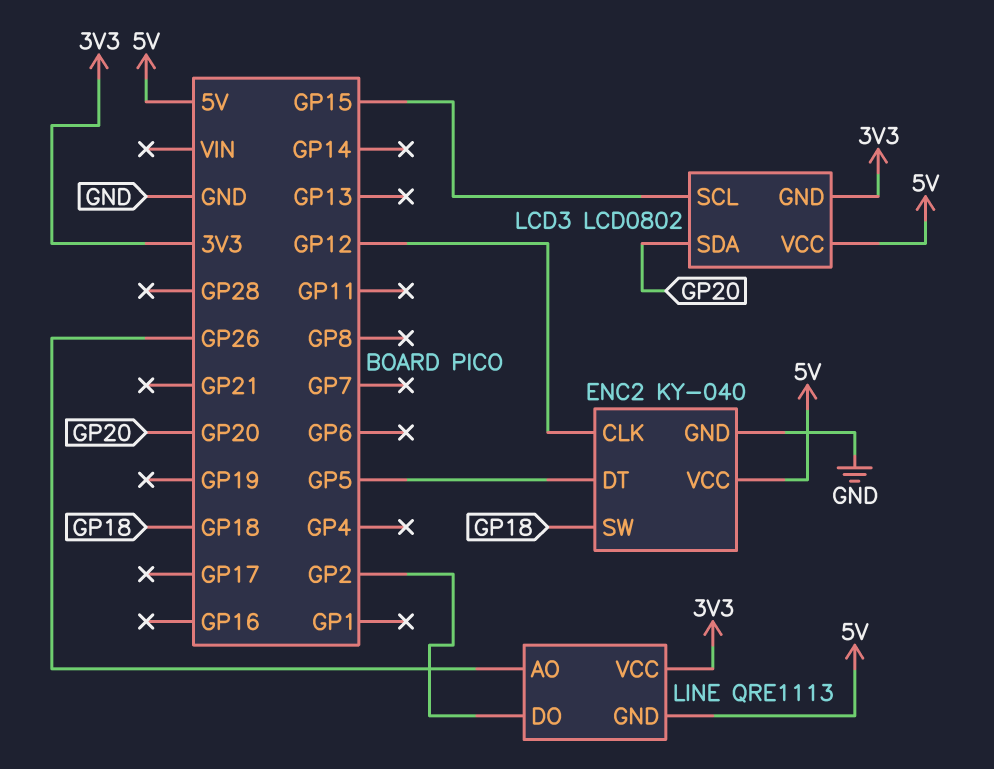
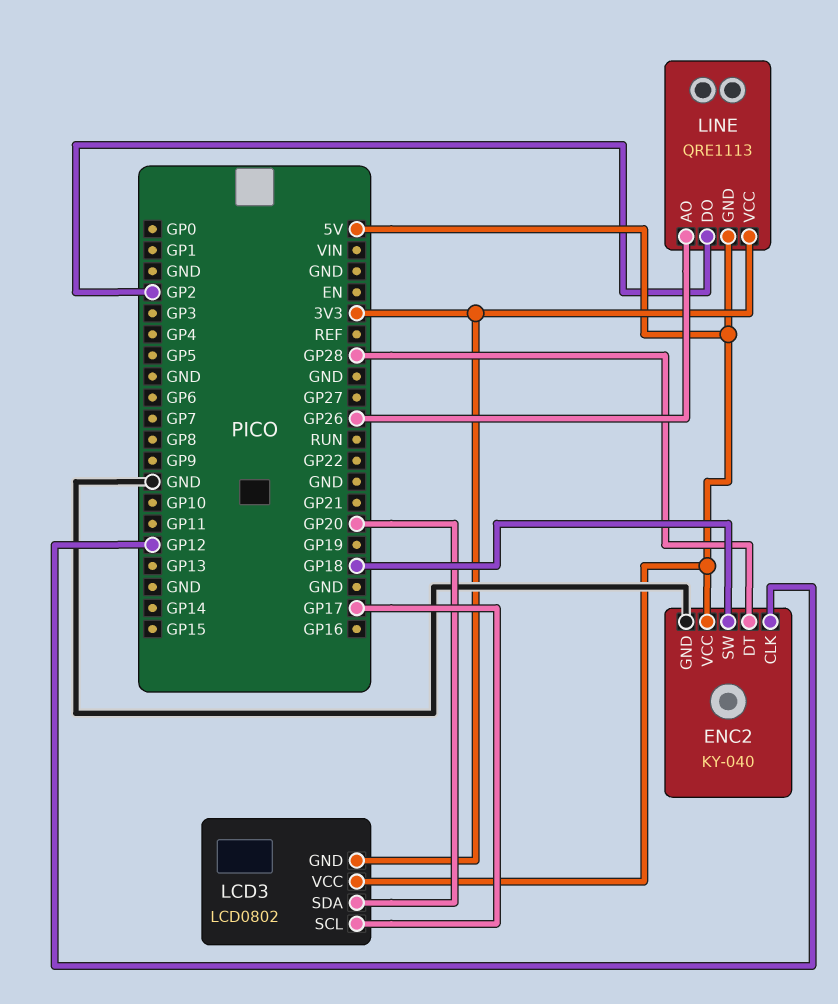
ENC2 pin DT: GP5 -> GP28
LCD3 pin SCL: GP15 -> GP17

